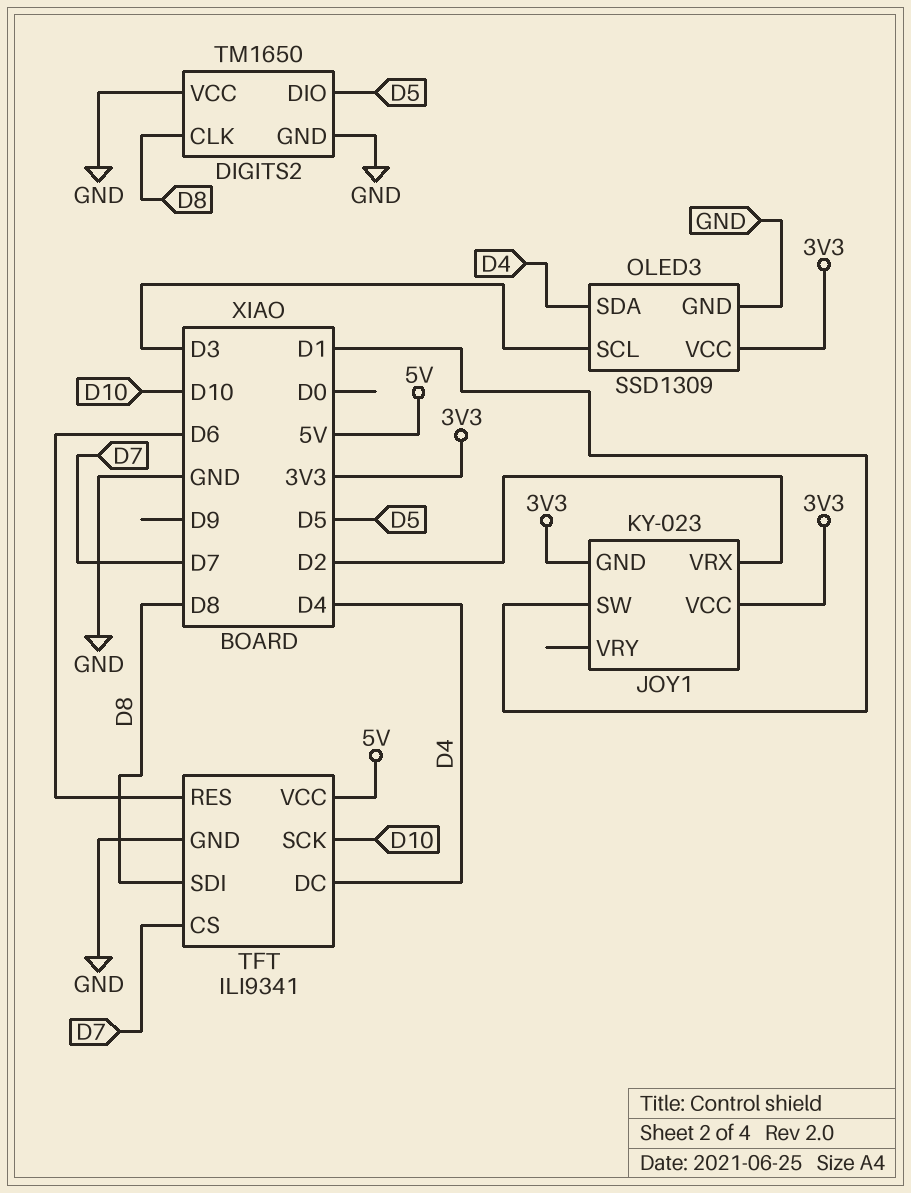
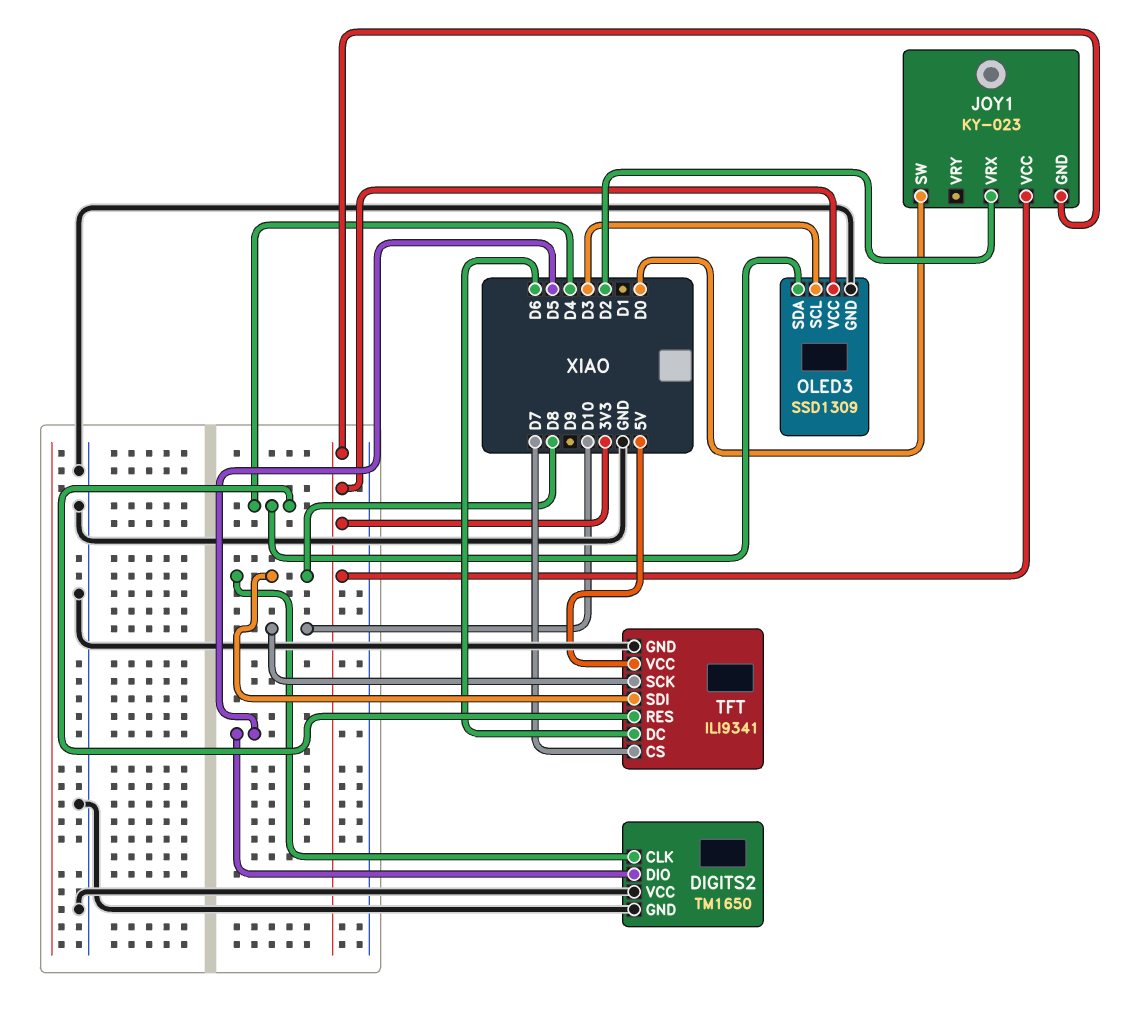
JOY1 pin SW: D1 -> D0
TFT pin DC: D4 -> D6
TFT pin RES: D6 -> D4

